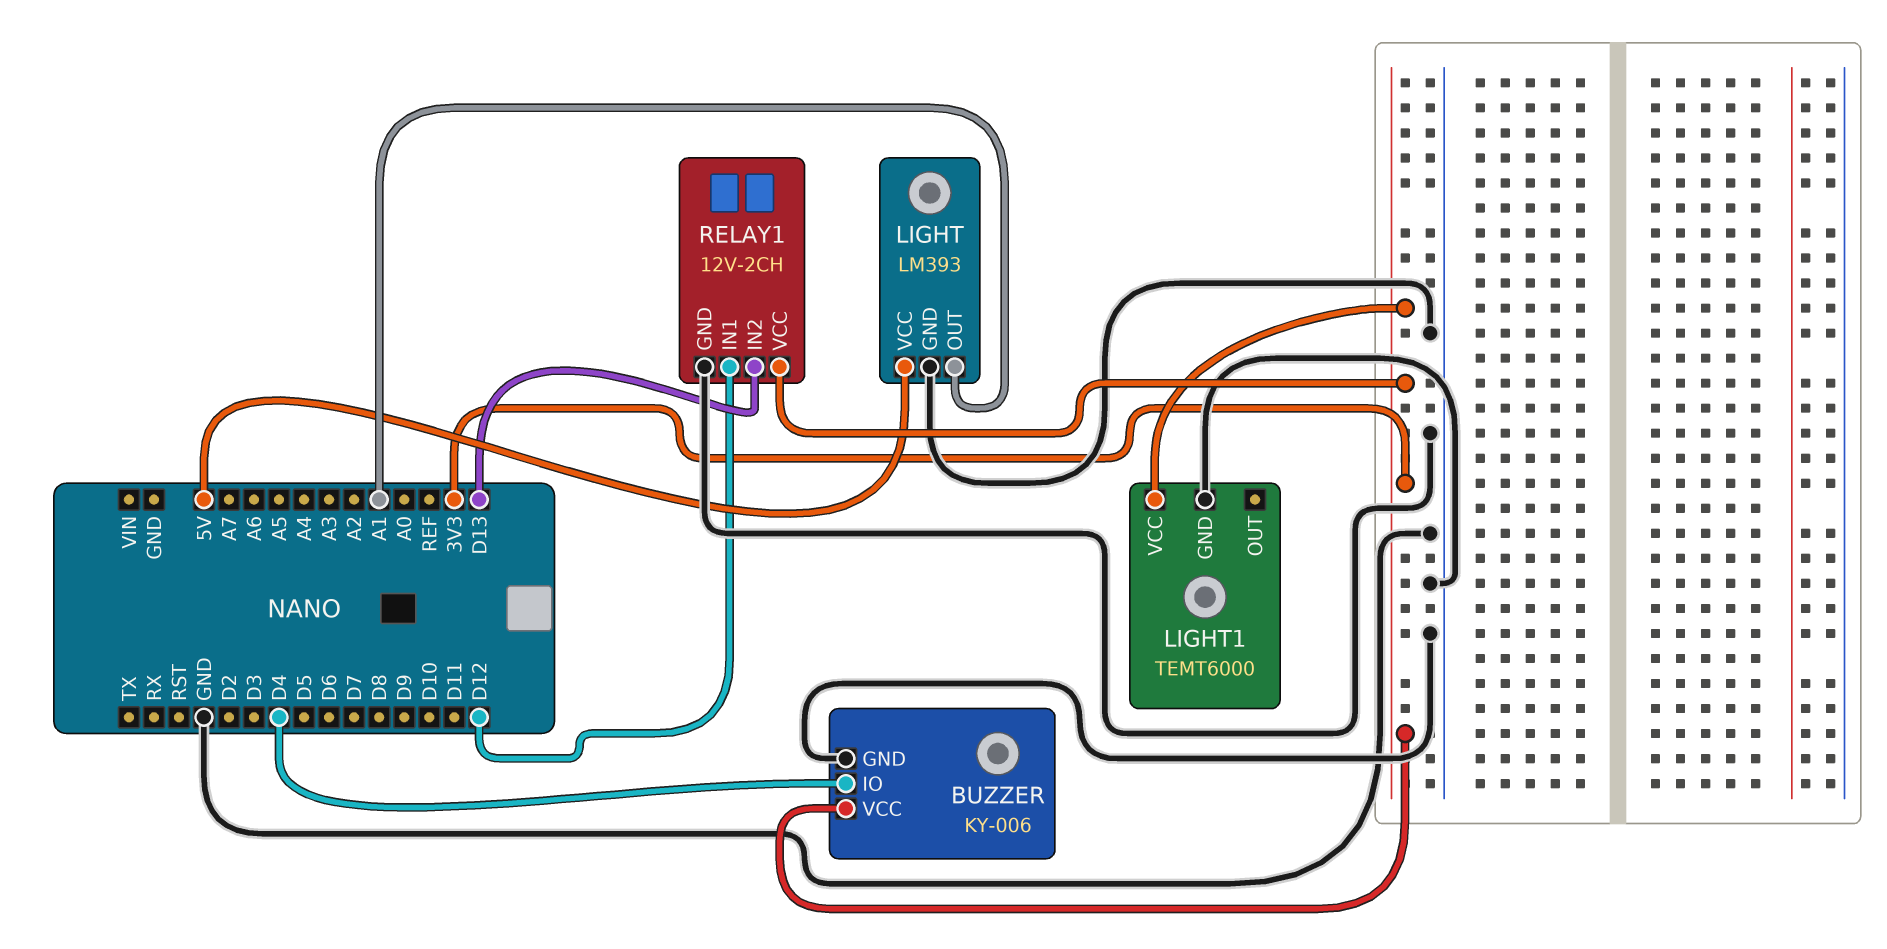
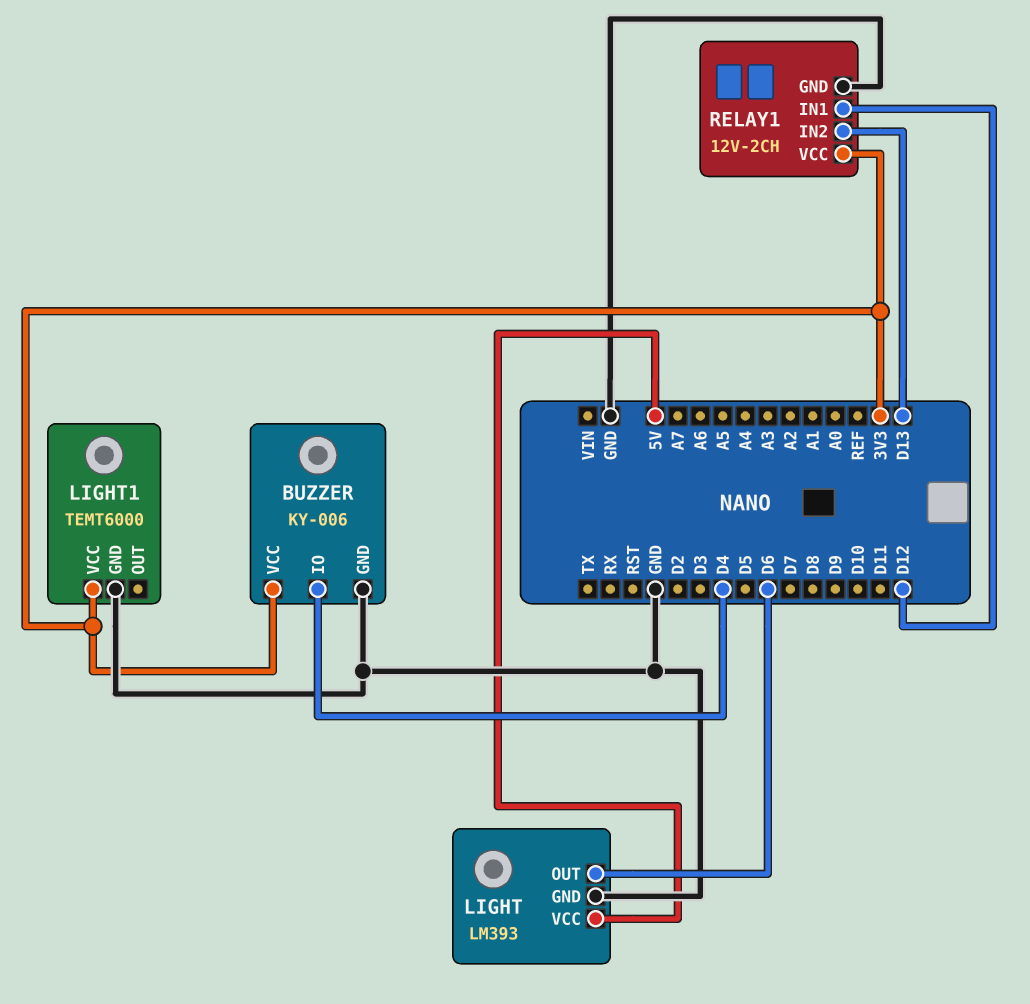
LIGHT pin OUT: A1 -> D6

